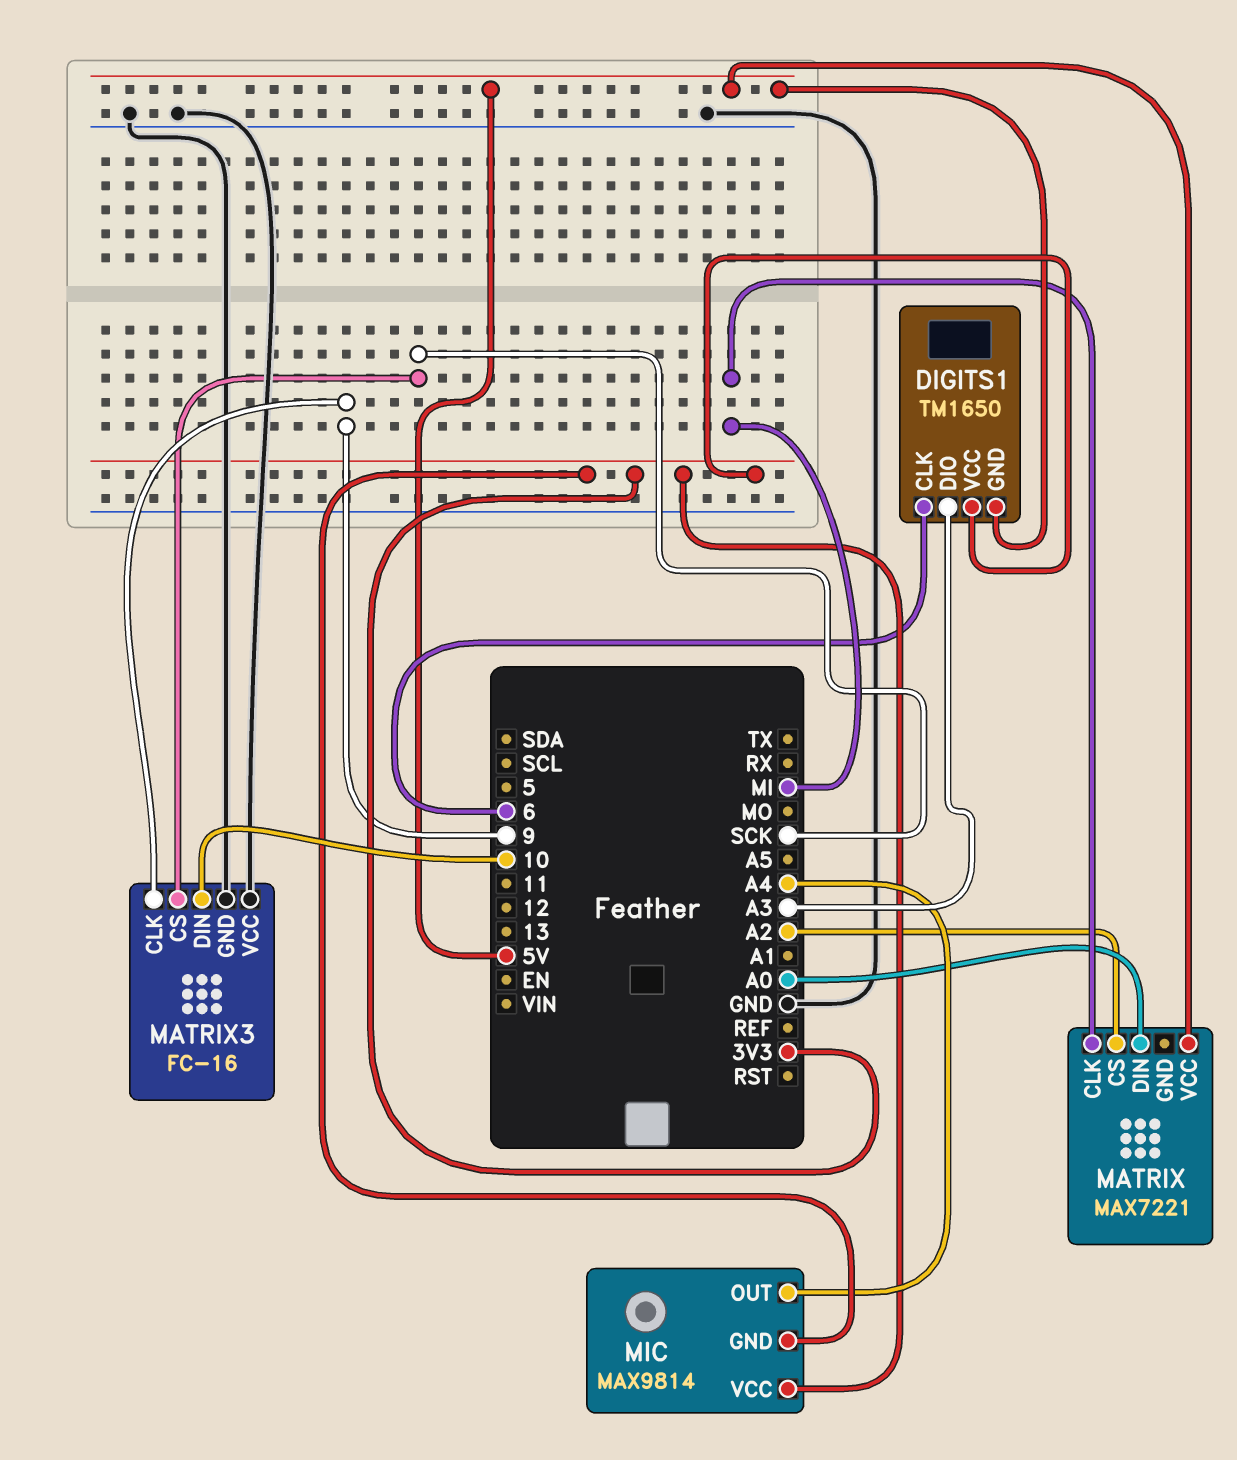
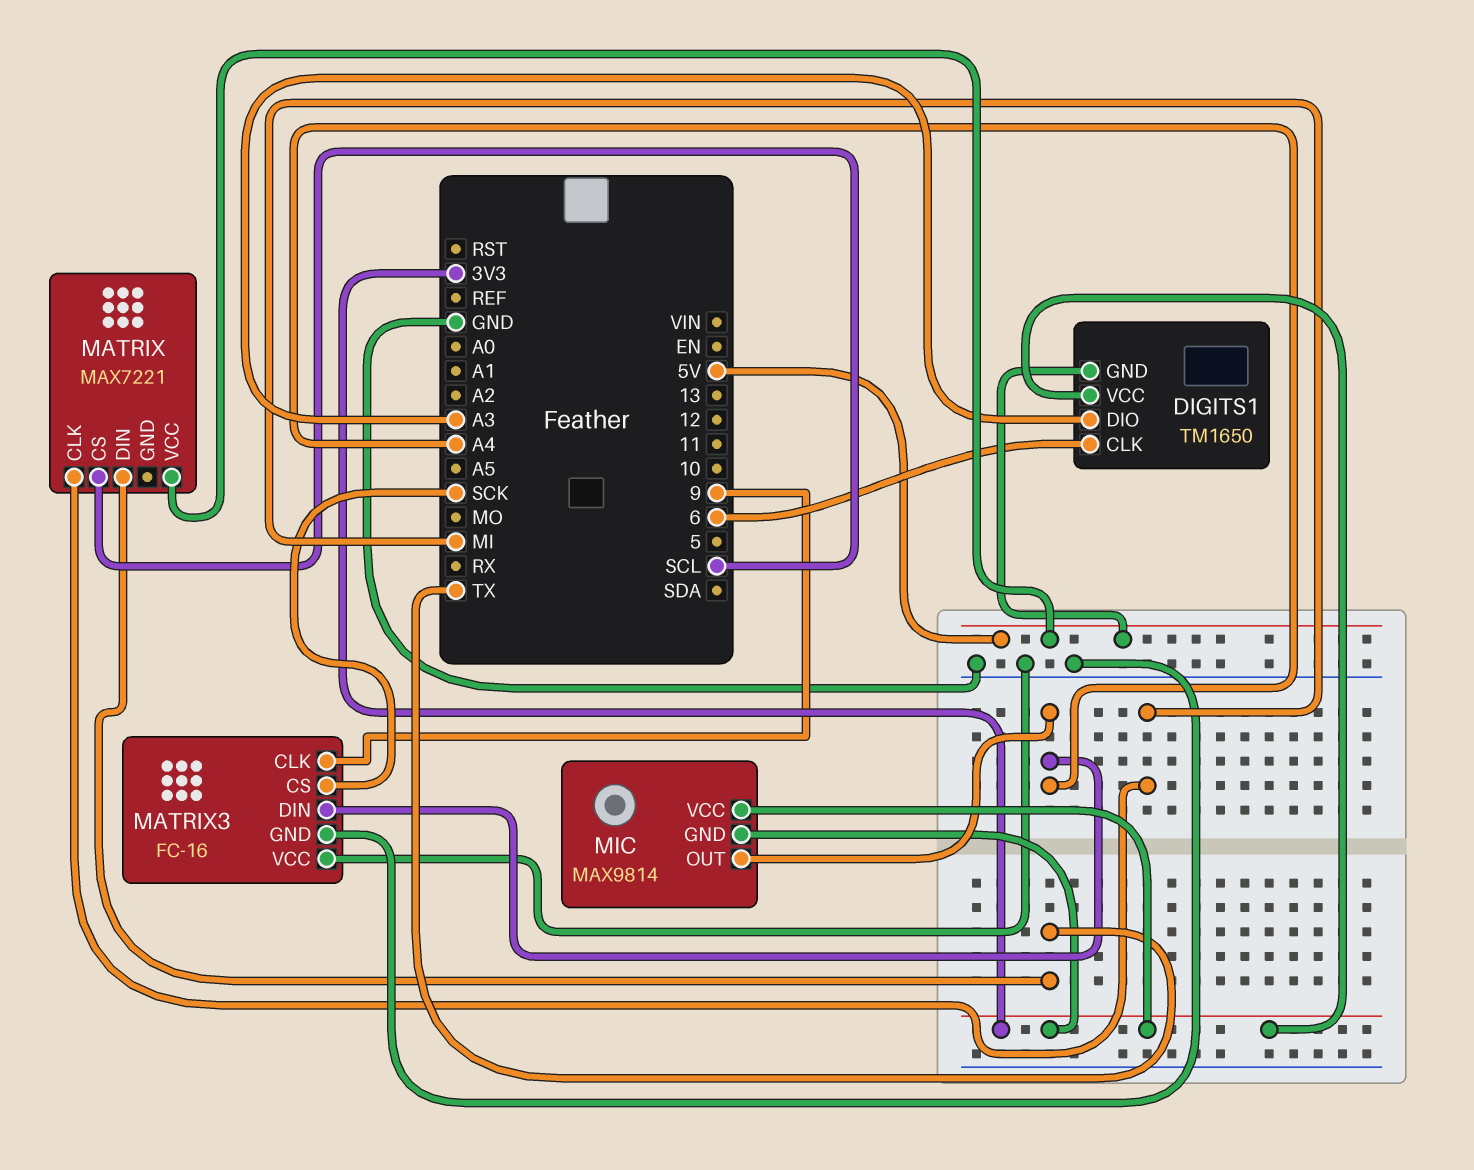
MATRIX pin CS: A2 -> SCL
MATRIX pin DIN: A0 -> TX
MATRIX3 pin DIN: 10 -> A4

